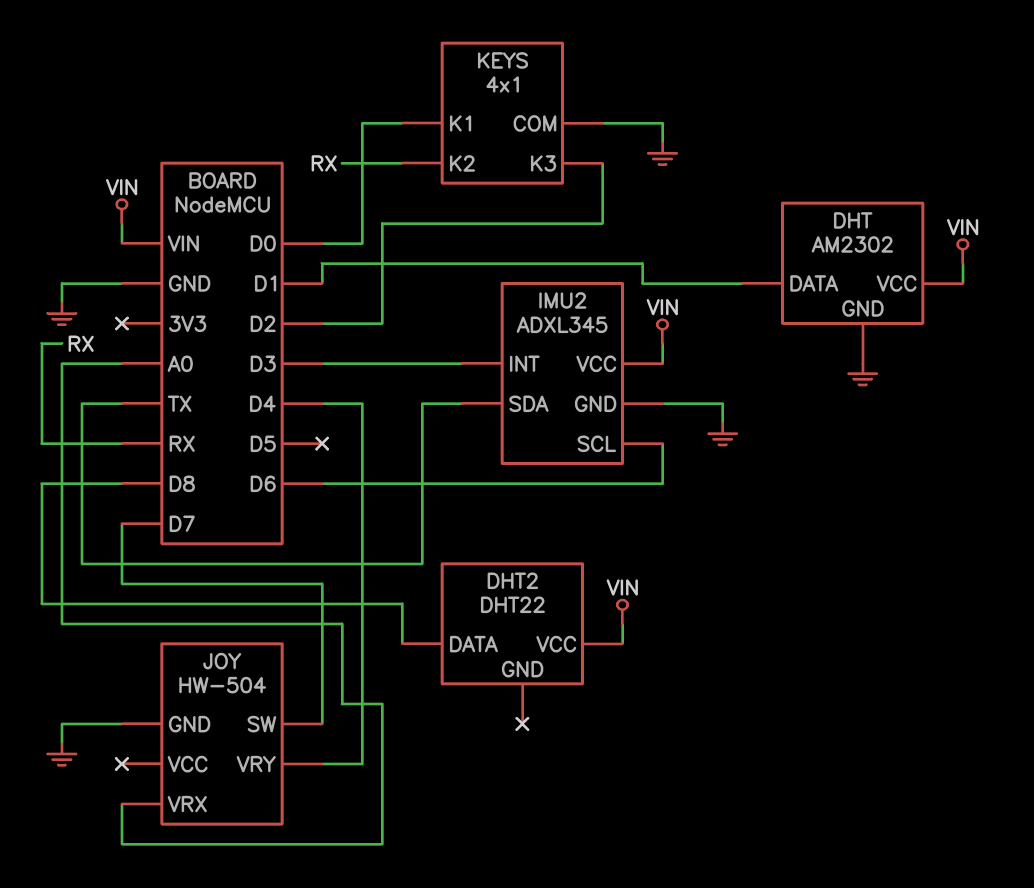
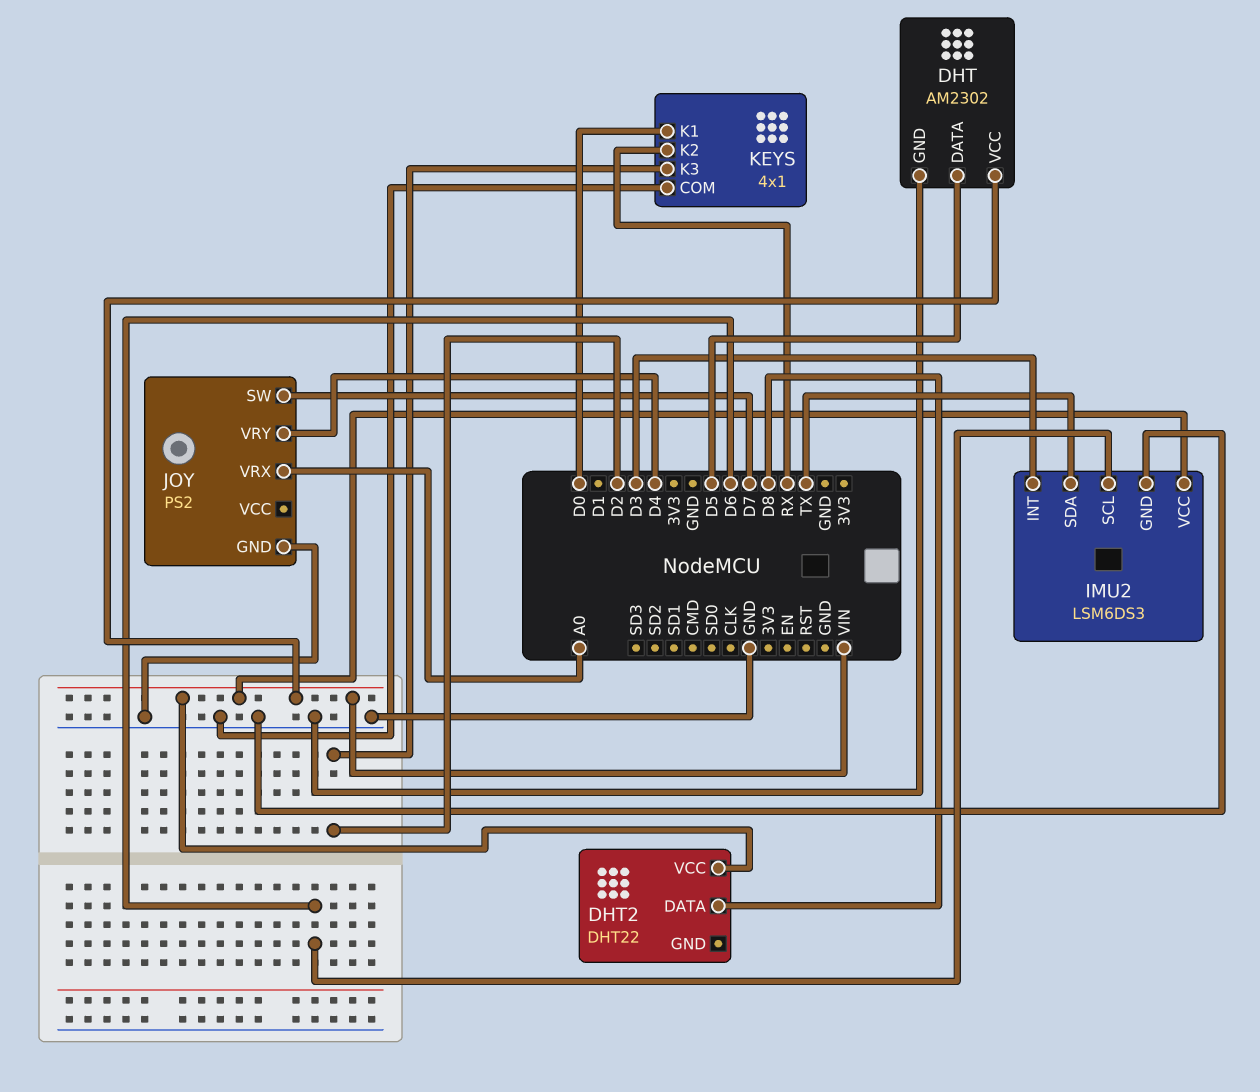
DHT pin DATA: D1 -> D5
IMU2: ADXL345 -> LSM6DS3
JOY: HW-504 -> PS2

